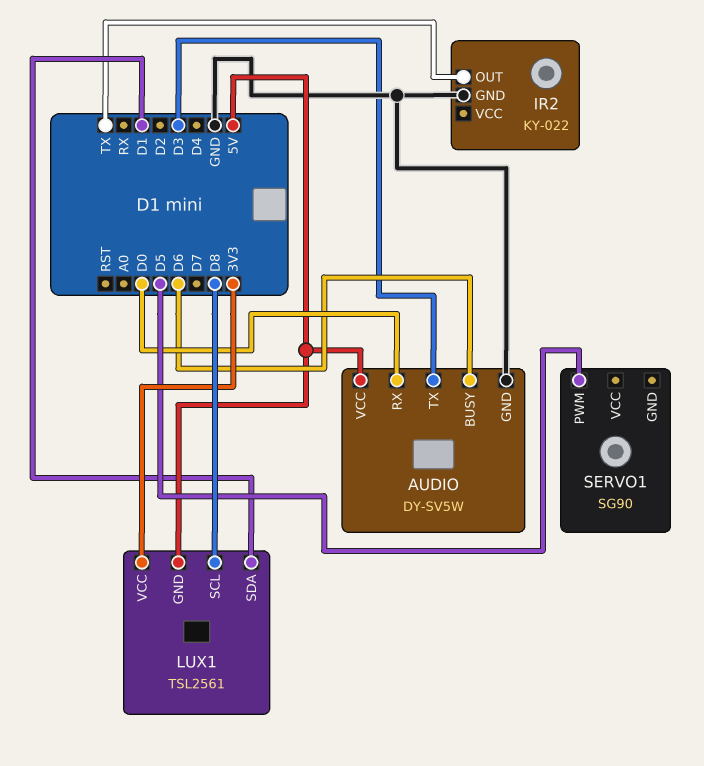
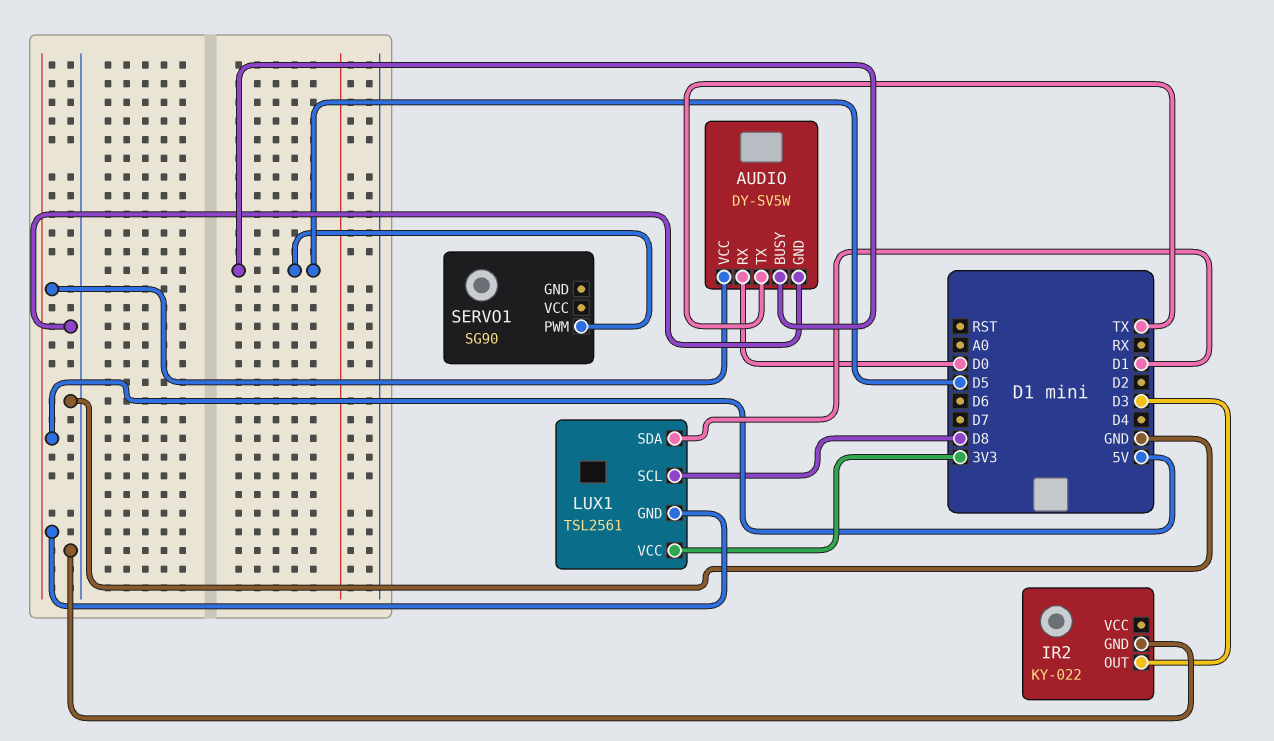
AUDIO pin BUSY: D6 -> D5
AUDIO pin TX: D3 -> TX
IR2 pin OUT: TX -> D3

